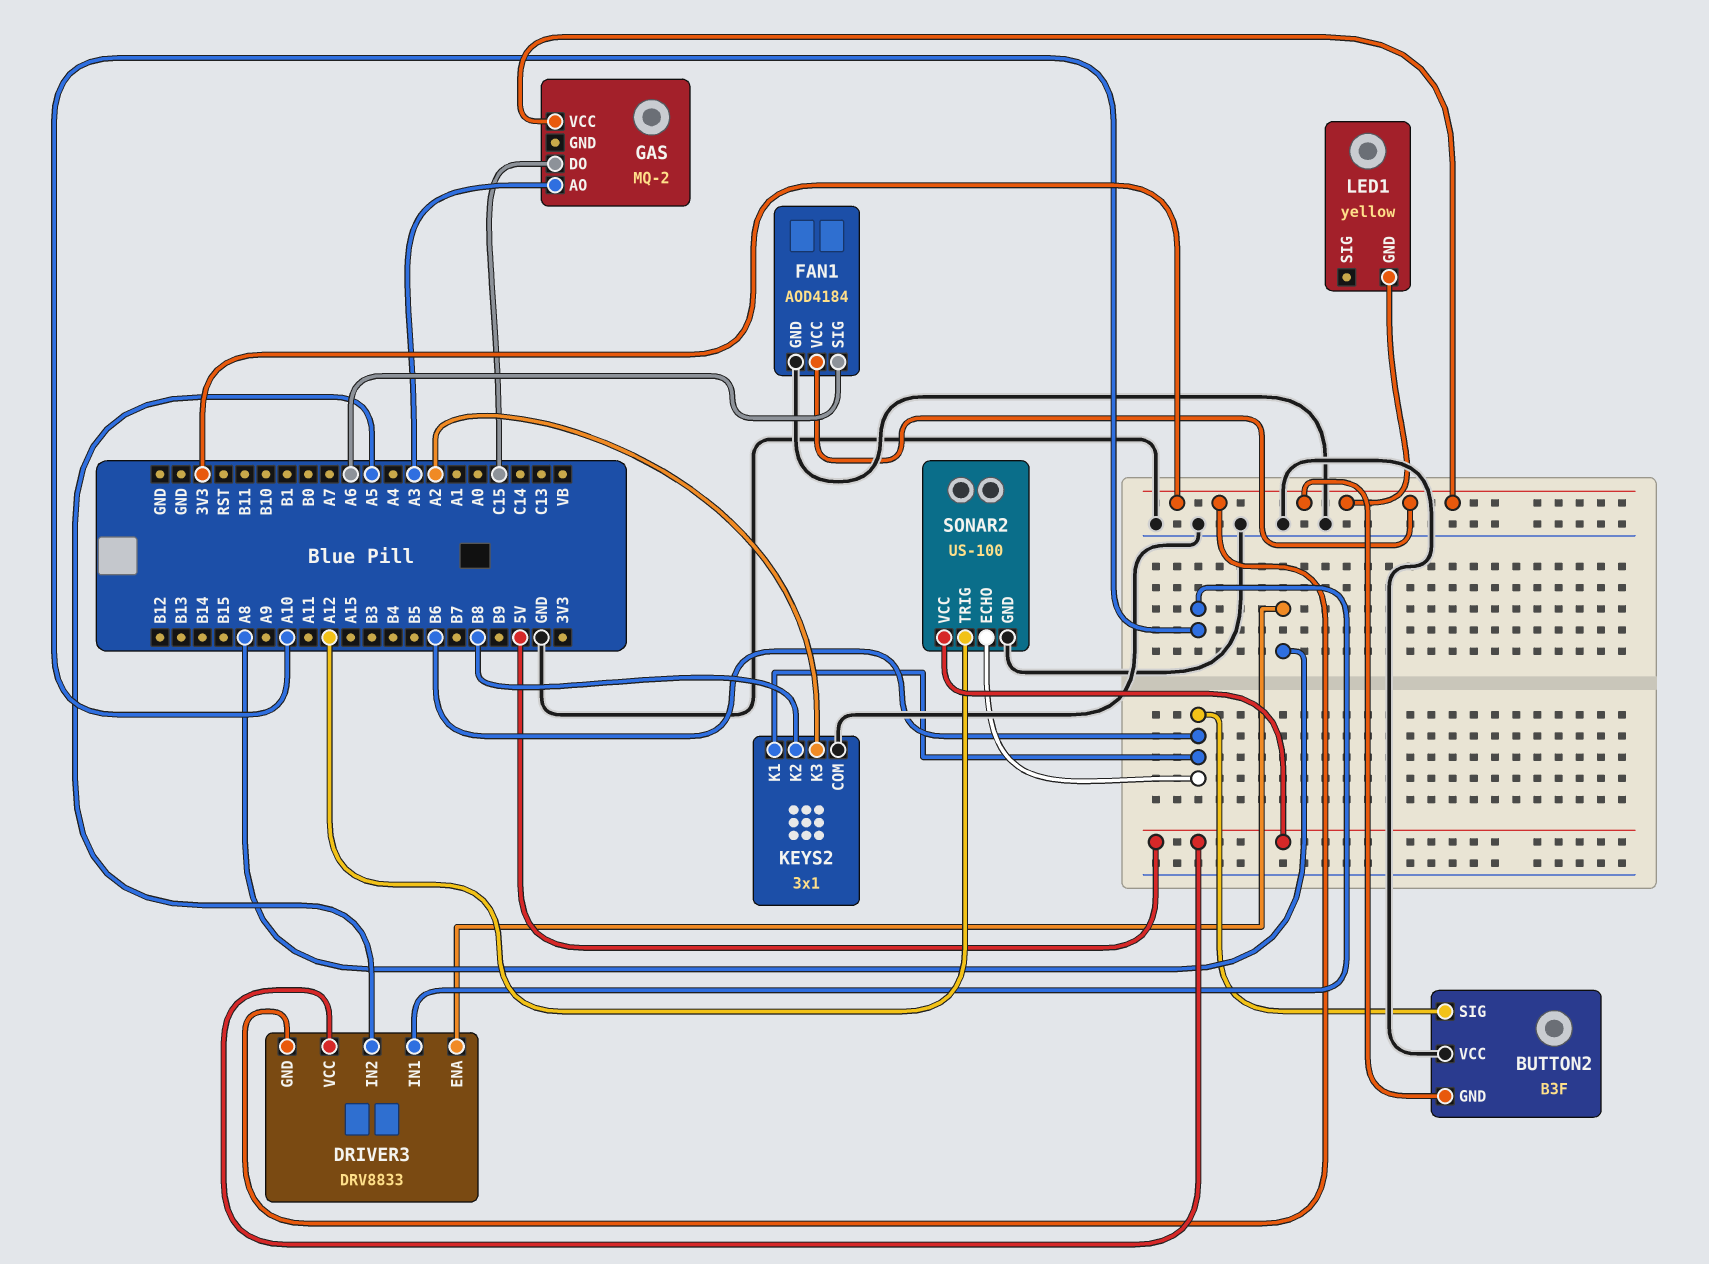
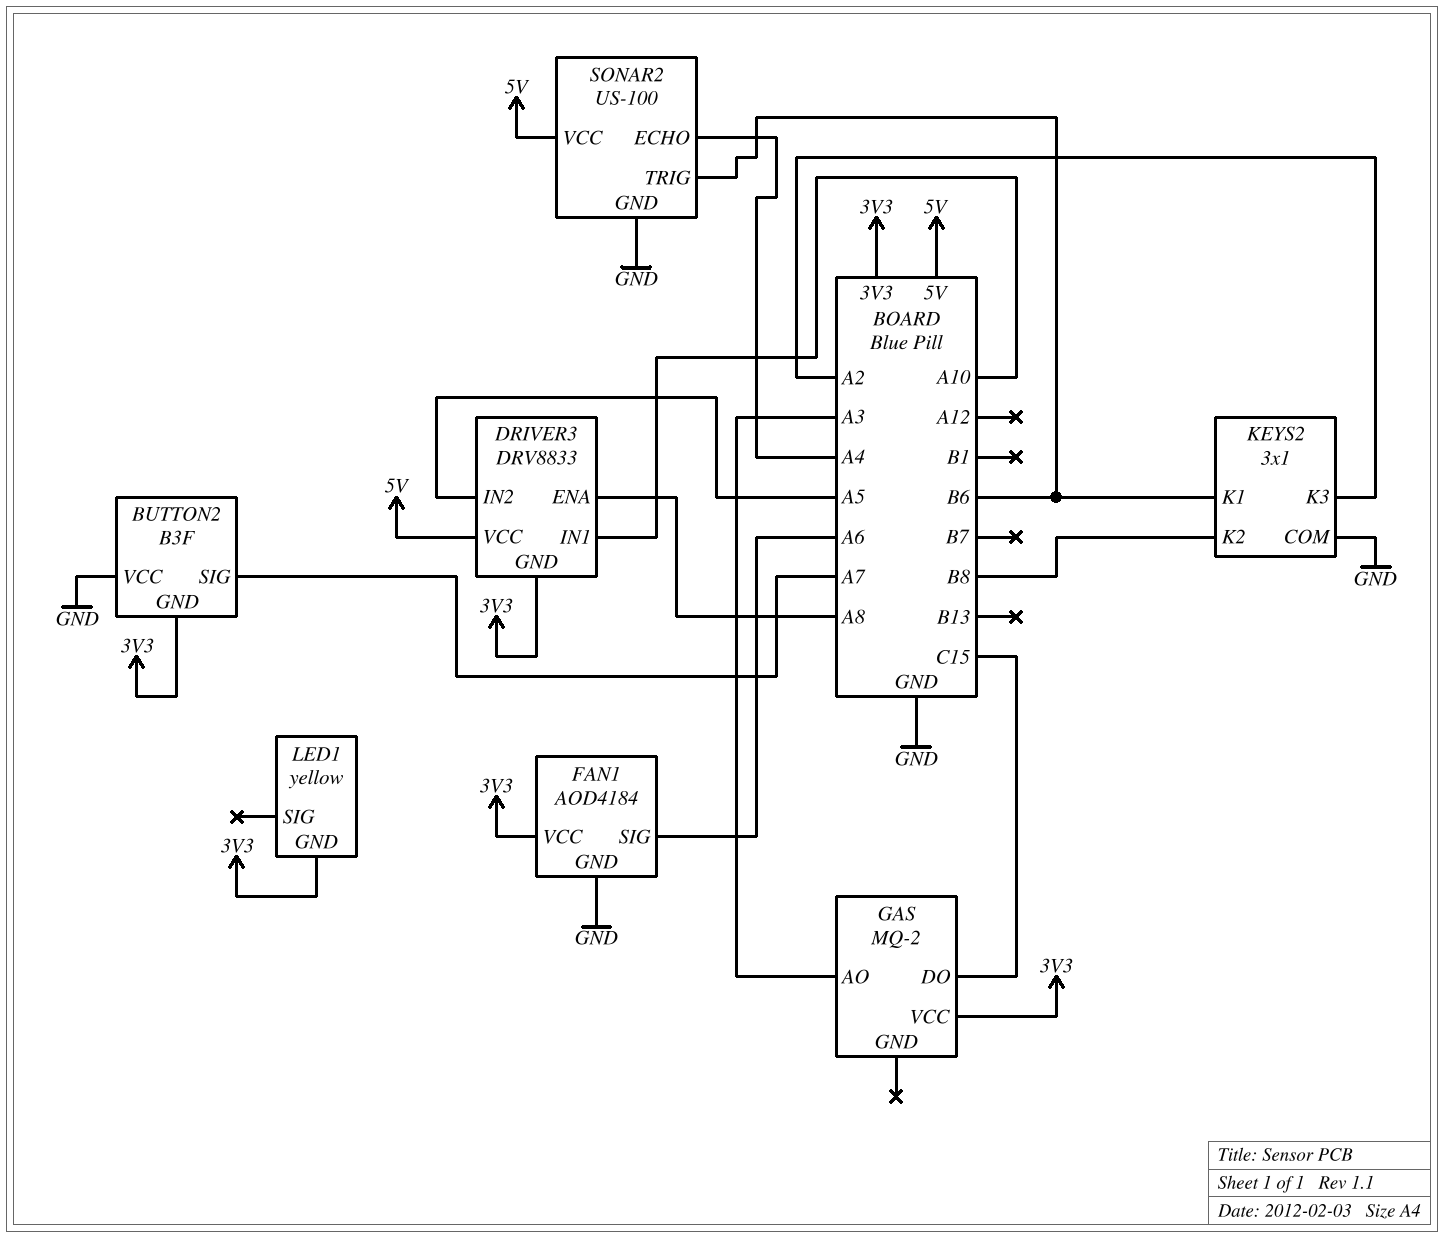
BUTTON2 pin SIG: B6 -> A7
SONAR2 pin ECHO: B6 -> A4
SONAR2 pin TRIG: A12 -> B6

